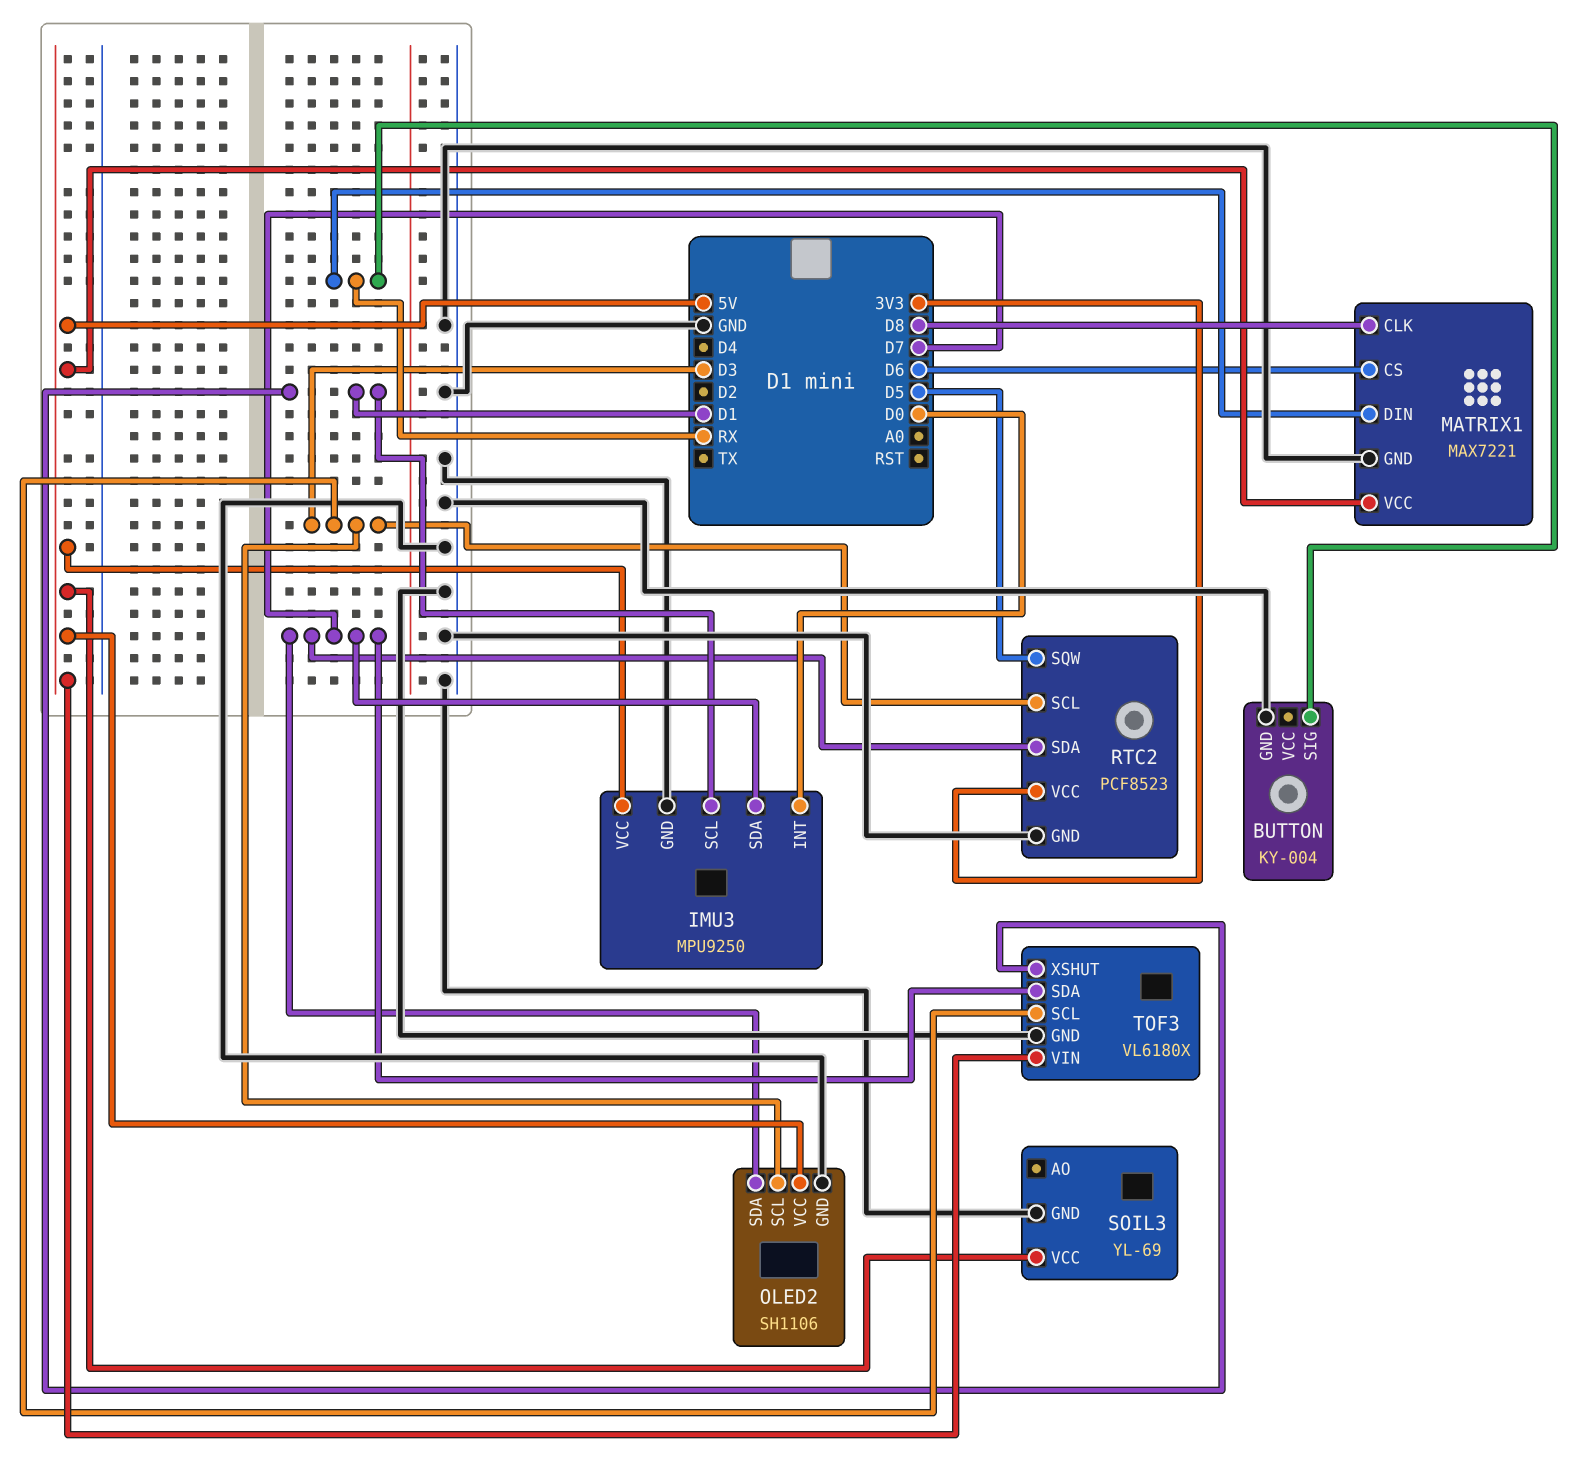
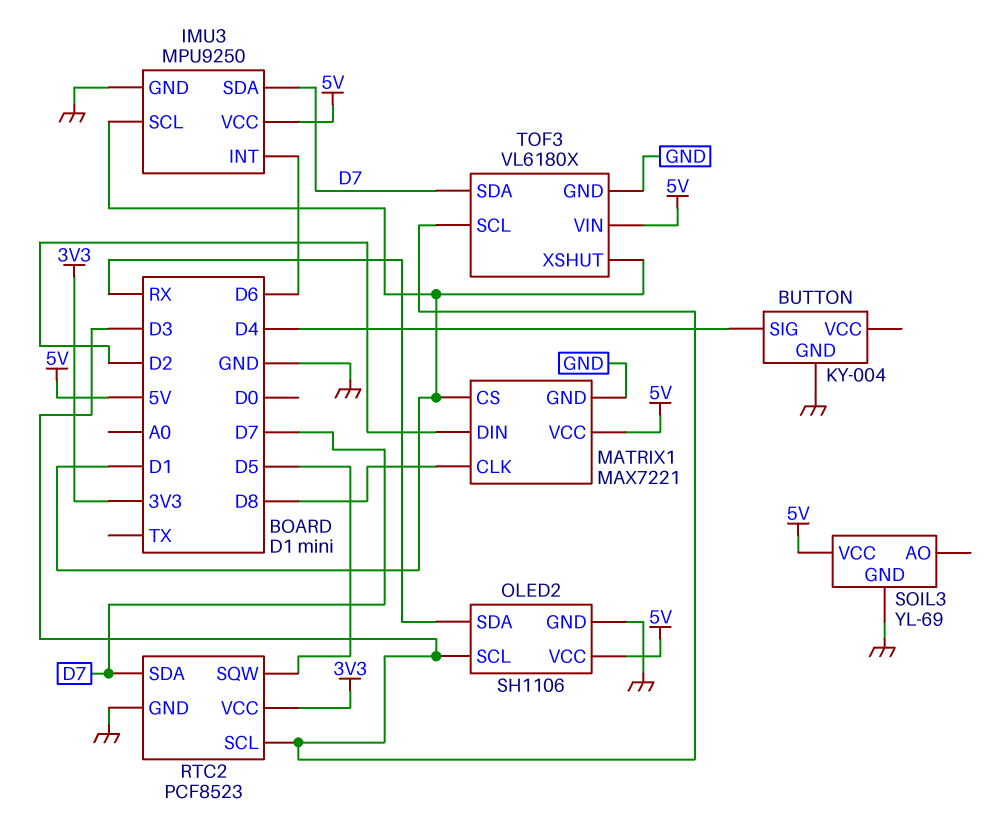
BUTTON pin SIG: RX -> D4
IMU3 pin INT: D0 -> D6
MATRIX1 pin CS: D6 -> D1
MATRIX1 pin DIN: RX -> D2
OLED2 pin SDA: D7 -> RX

